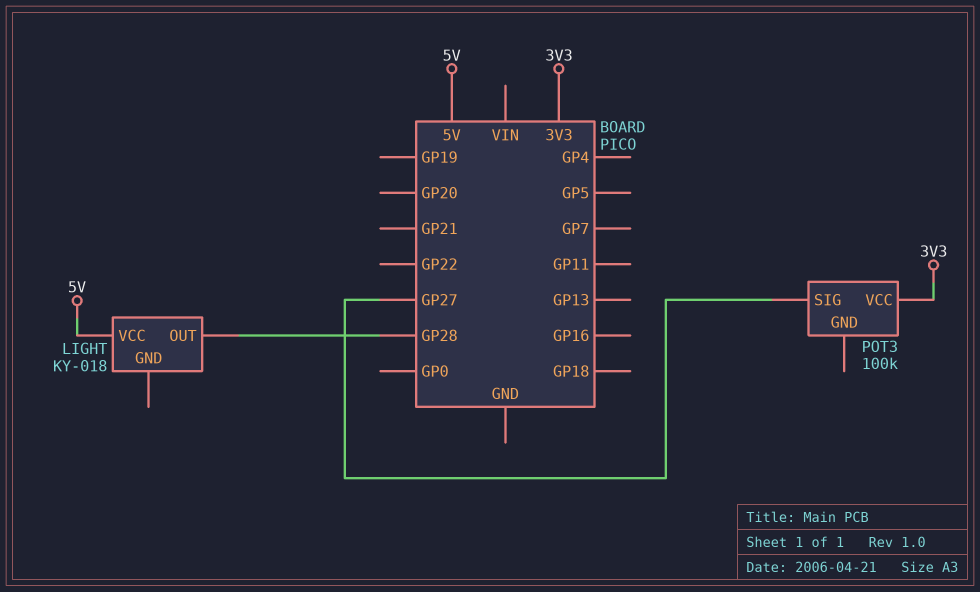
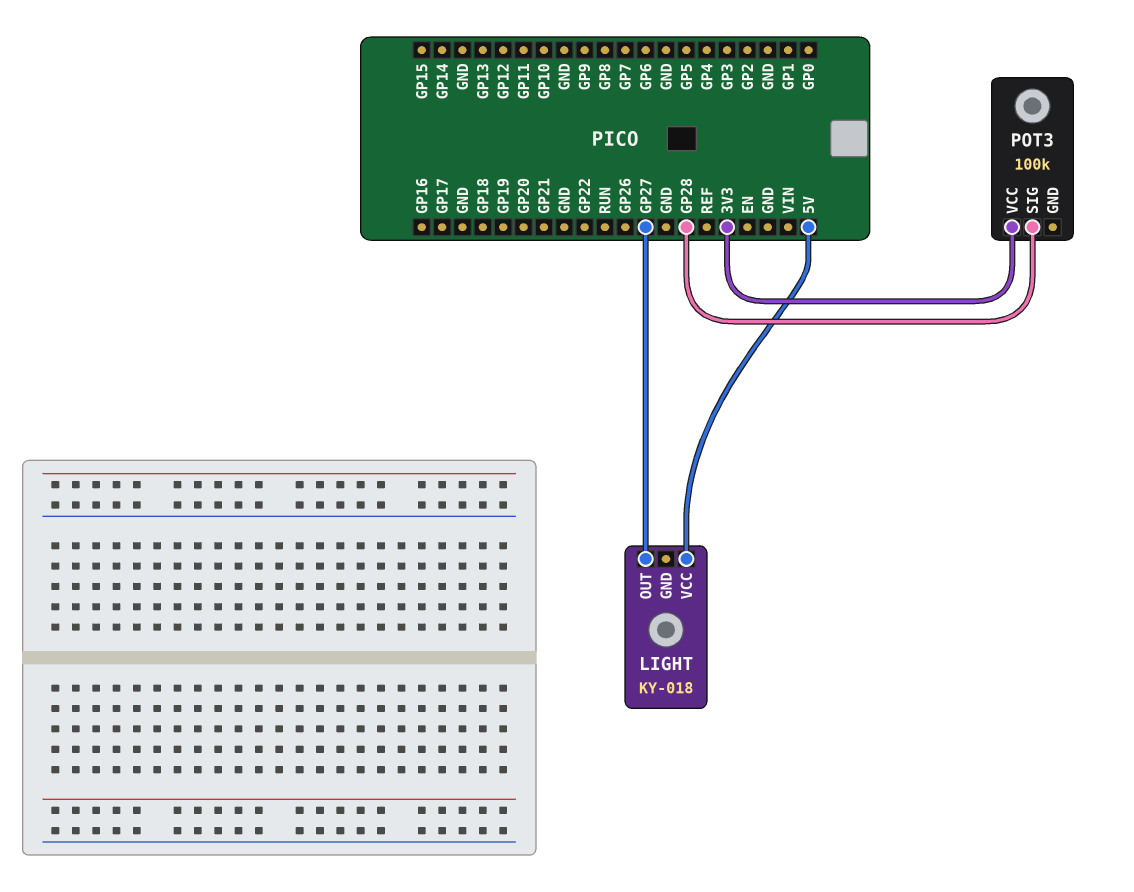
LIGHT pin OUT: GP28 -> GP27
POT3 pin SIG: GP27 -> GP28

